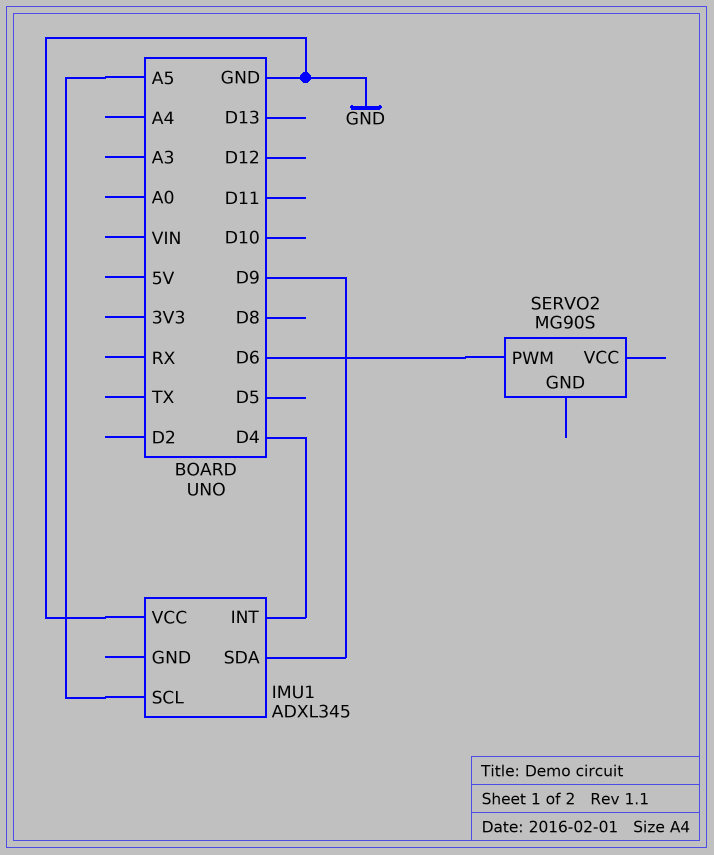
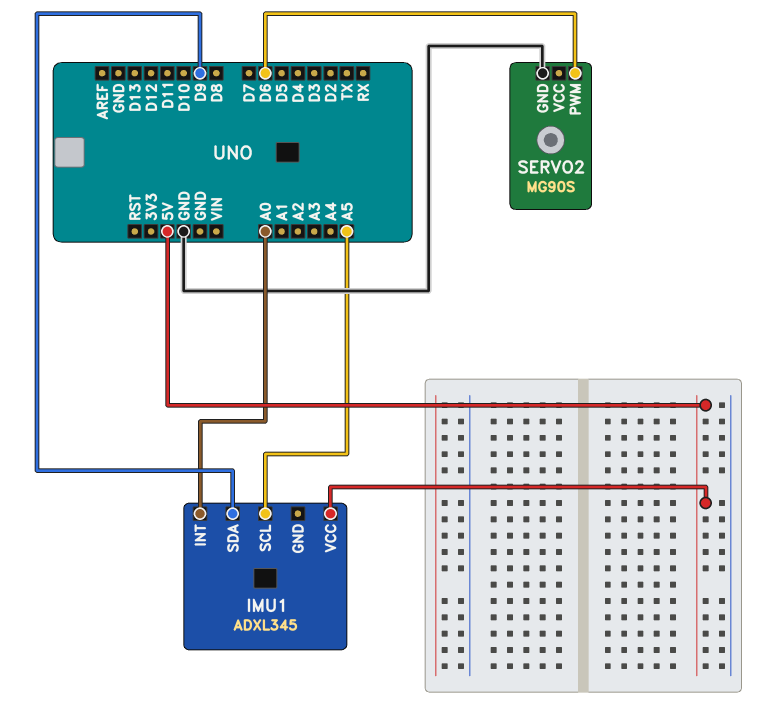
IMU1 pin INT: D4 -> A0
IMU1 pin VCC: GND -> 5V
SERVO2 pin GND: none -> GND

